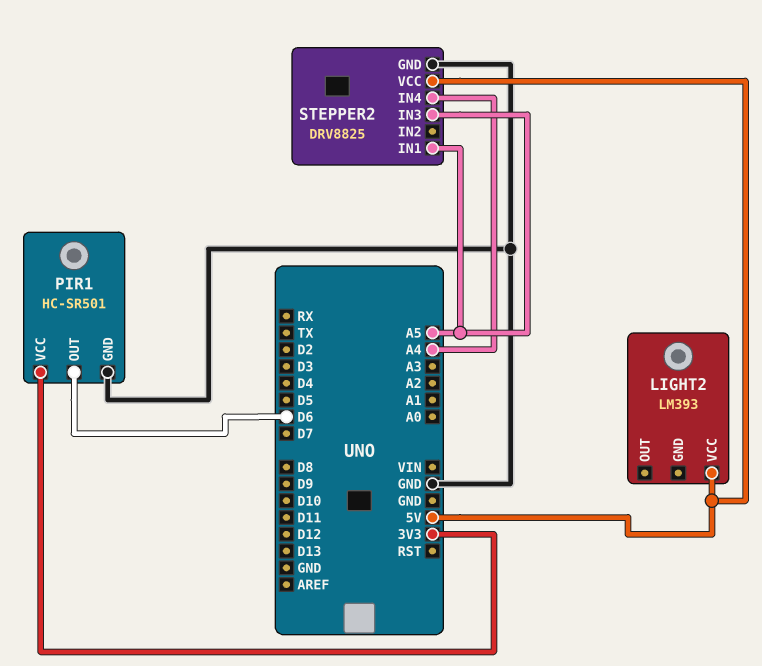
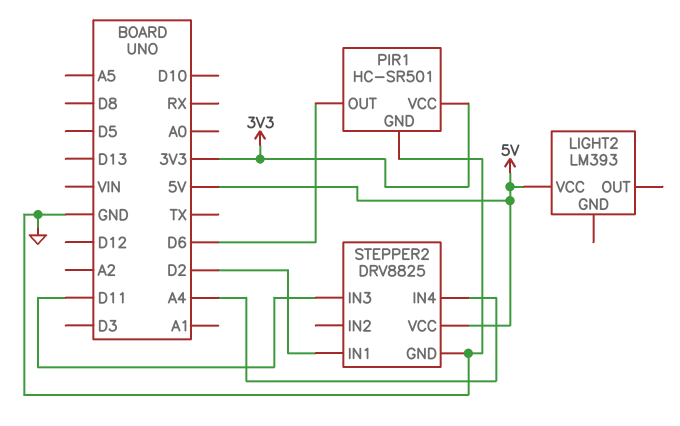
STEPPER2 pin IN1: A5 -> D2
STEPPER2 pin IN3: A5 -> D11

